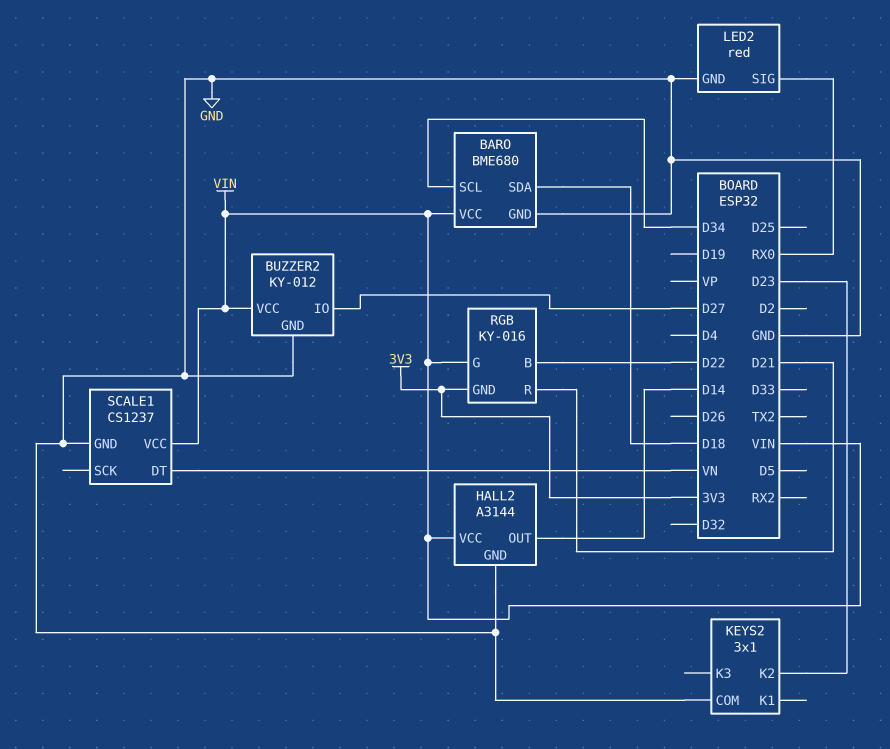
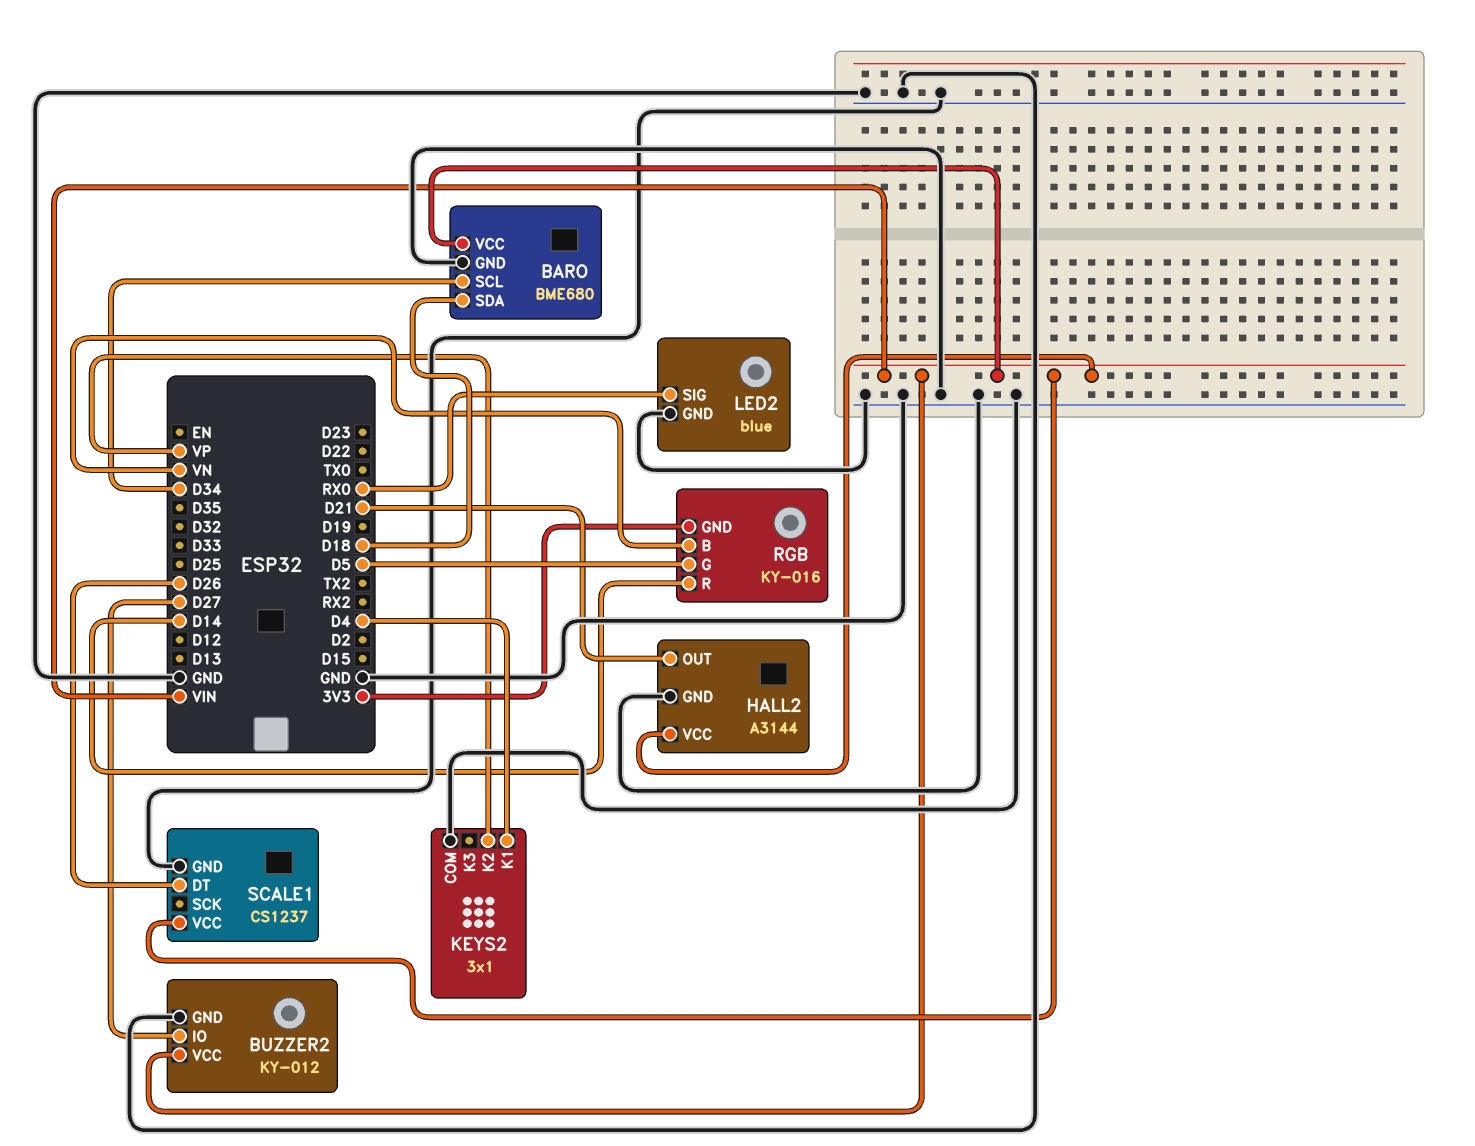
HALL2 pin OUT: D14 -> D21
KEYS2 pin K1: none -> D4
KEYS2 pin K2: D23 -> VP
LED2: red -> blue
RGB pin B: D22 -> VN
RGB pin G: VIN -> D5
RGB pin R: D21 -> D14
SCALE1 pin DT: VN -> D26

